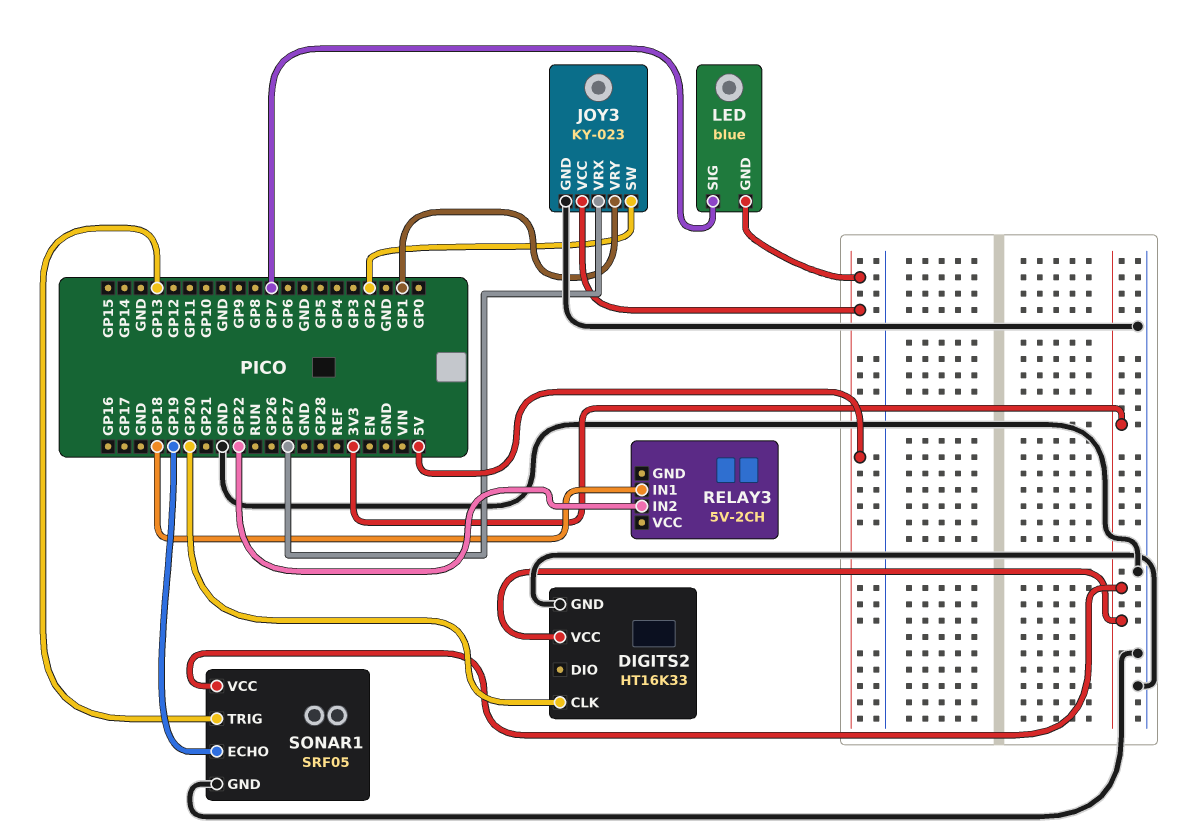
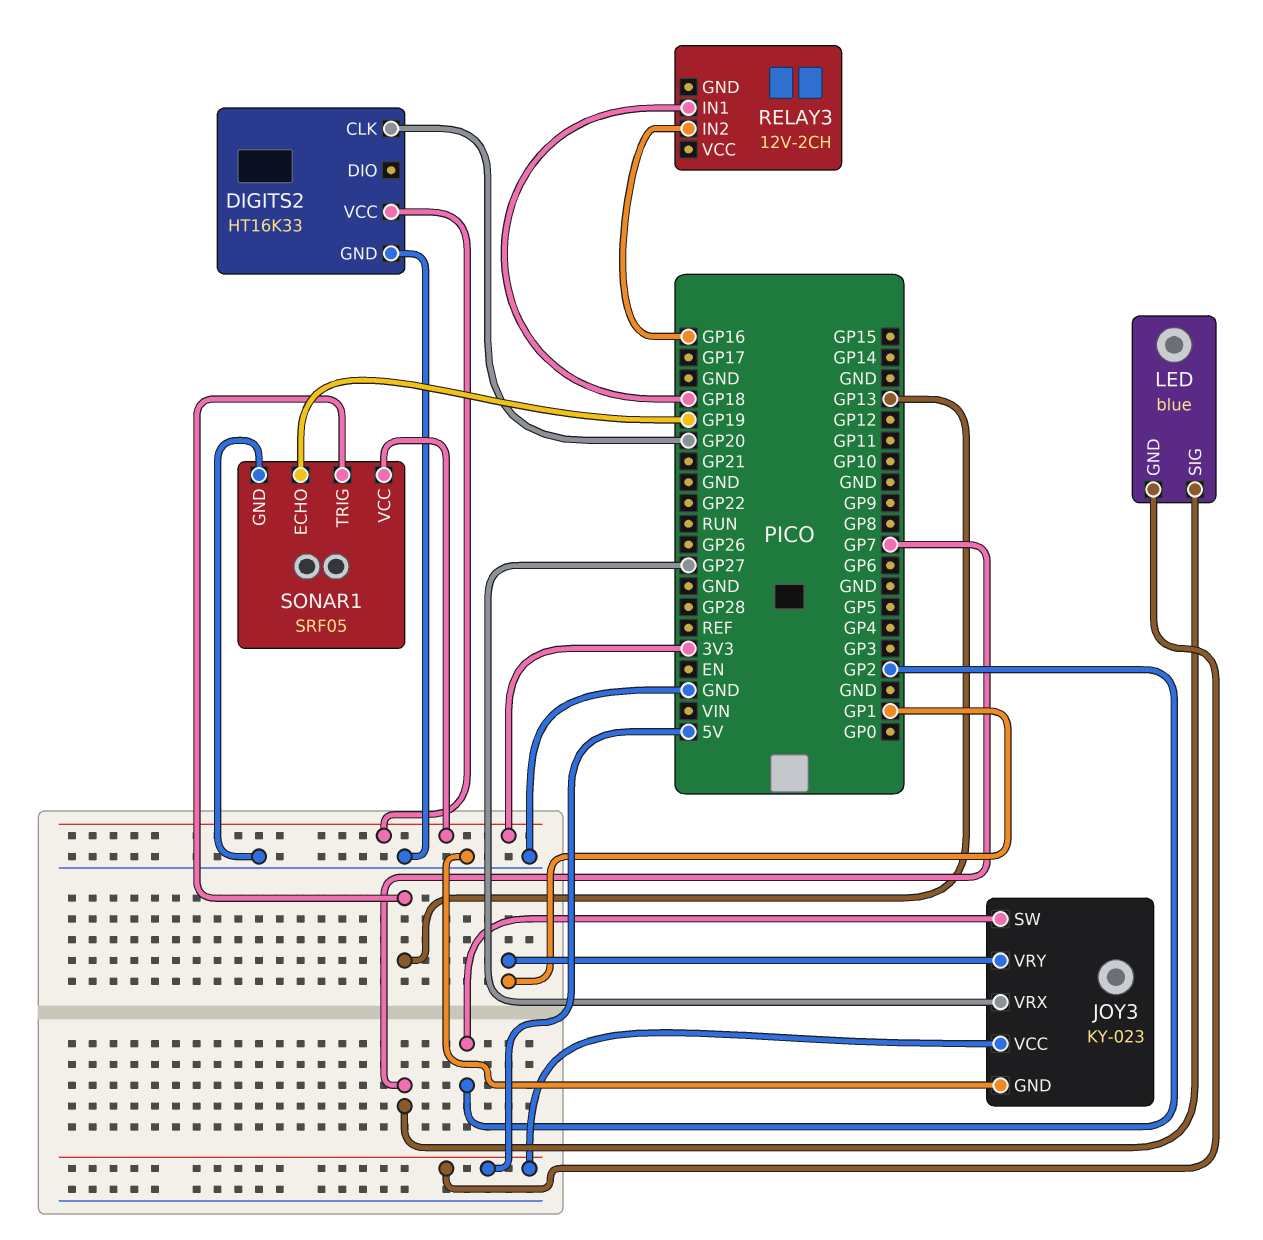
RELAY3: 5V-2CH -> 12V-2CH
RELAY3 pin IN2: GP22 -> GP16

